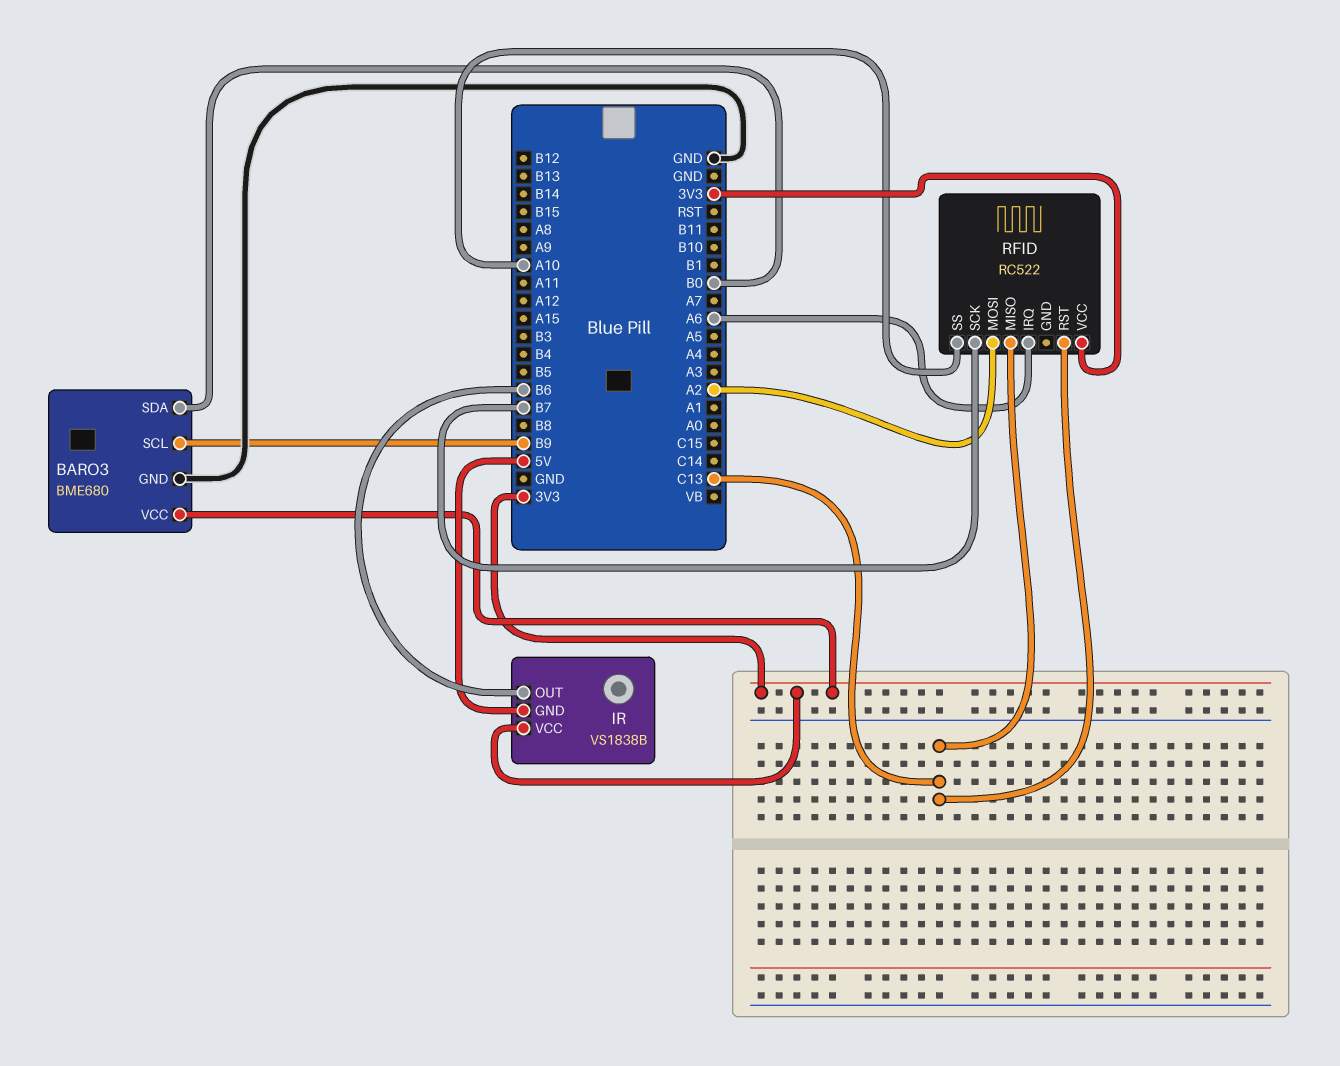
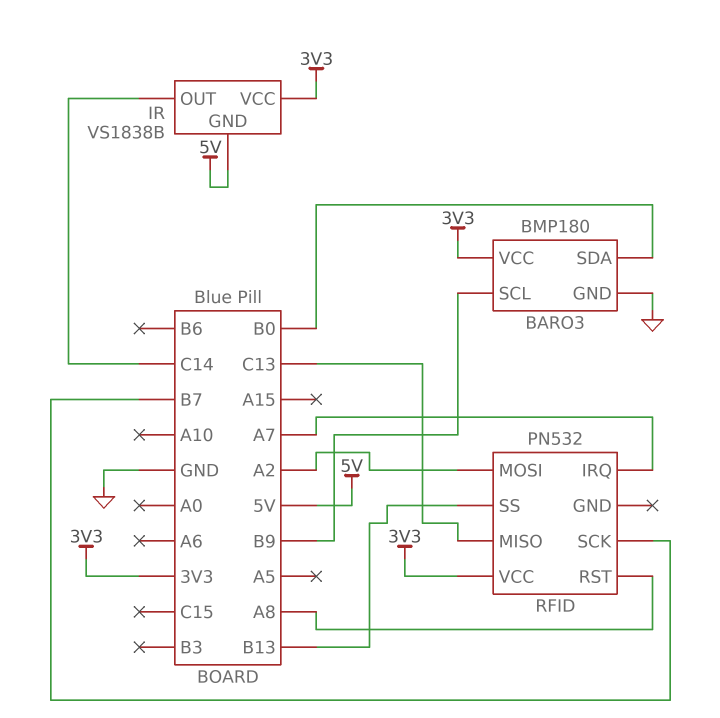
BARO3: BME680 -> BMP180
IR pin OUT: B6 -> C14
RFID: RC522 -> PN532
RFID pin IRQ: A6 -> A7
RFID pin RST: C13 -> A8
RFID pin SS: A10 -> B13

